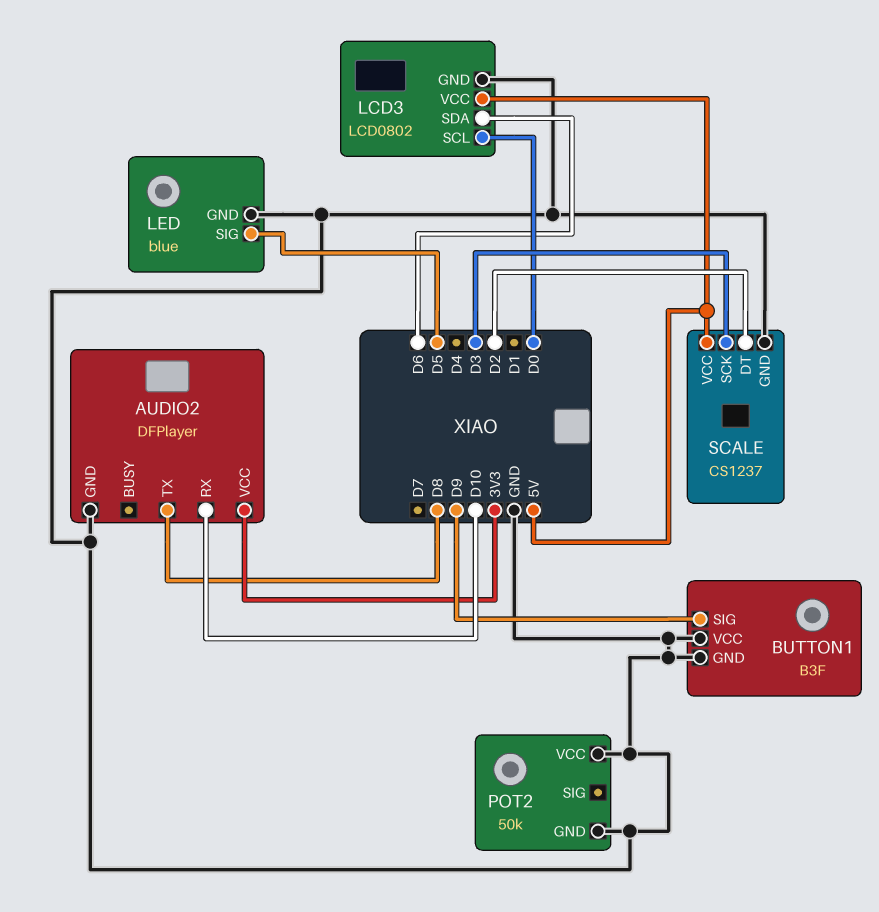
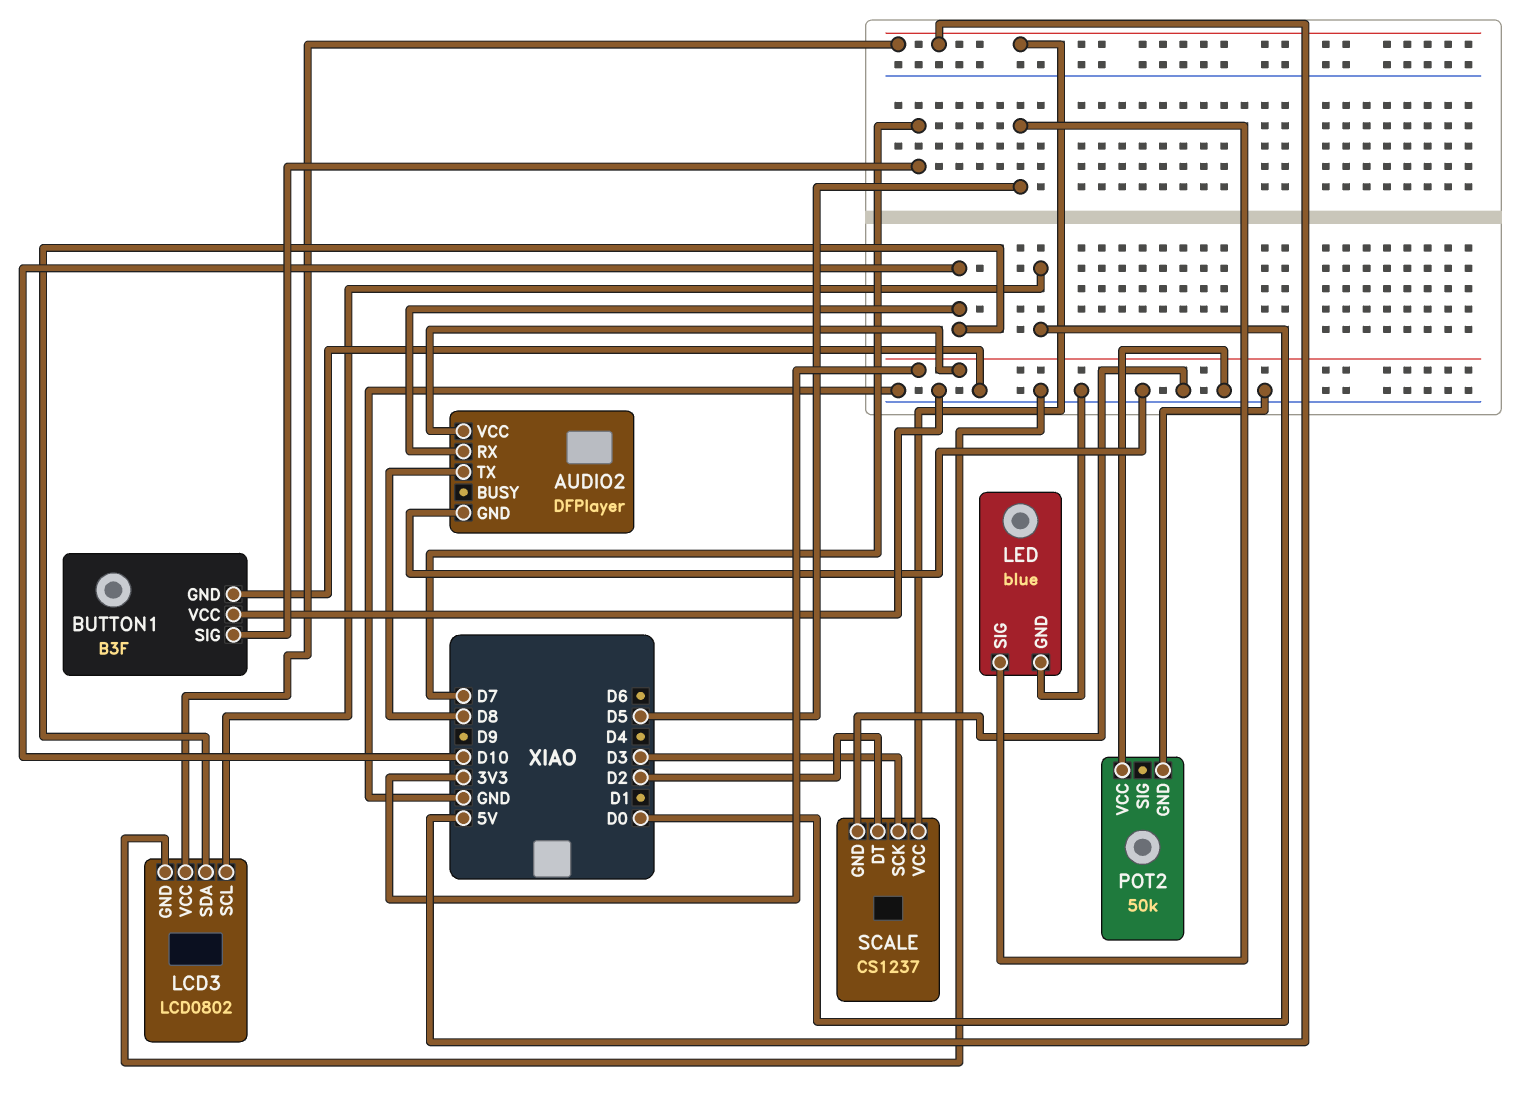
BUTTON1 pin SIG: D9 -> D7
LCD3 pin SDA: D6 -> D10

